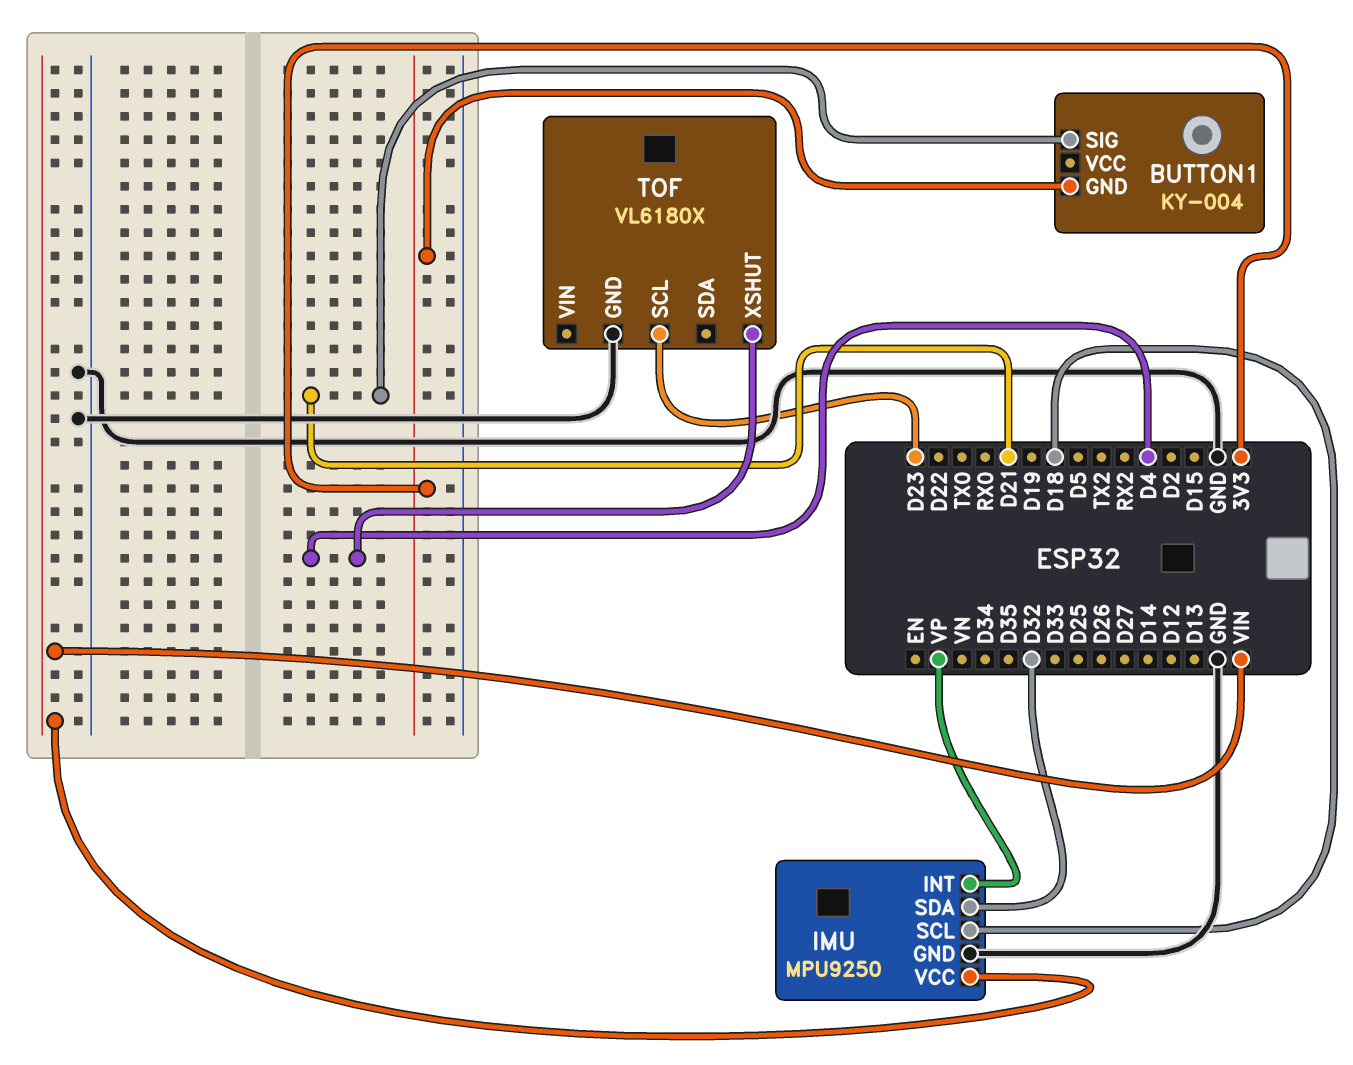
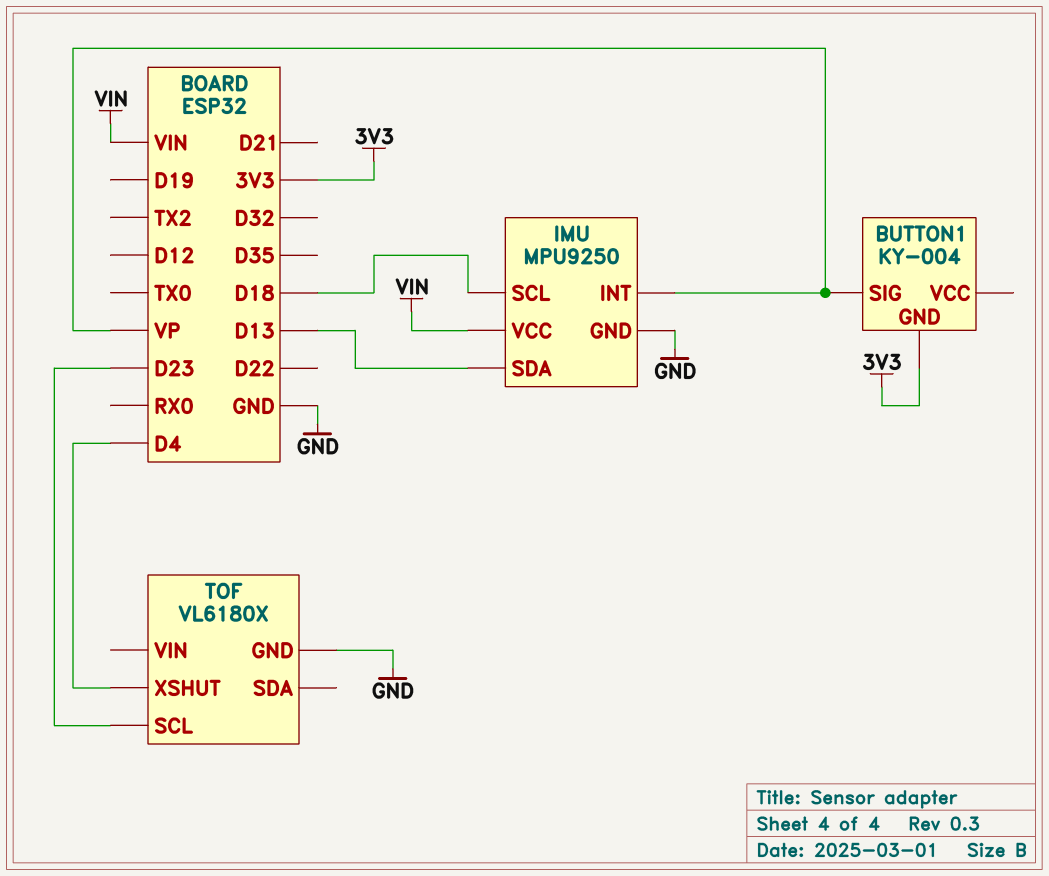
BUTTON1 pin SIG: D21 -> VP
IMU pin SDA: D32 -> D13

